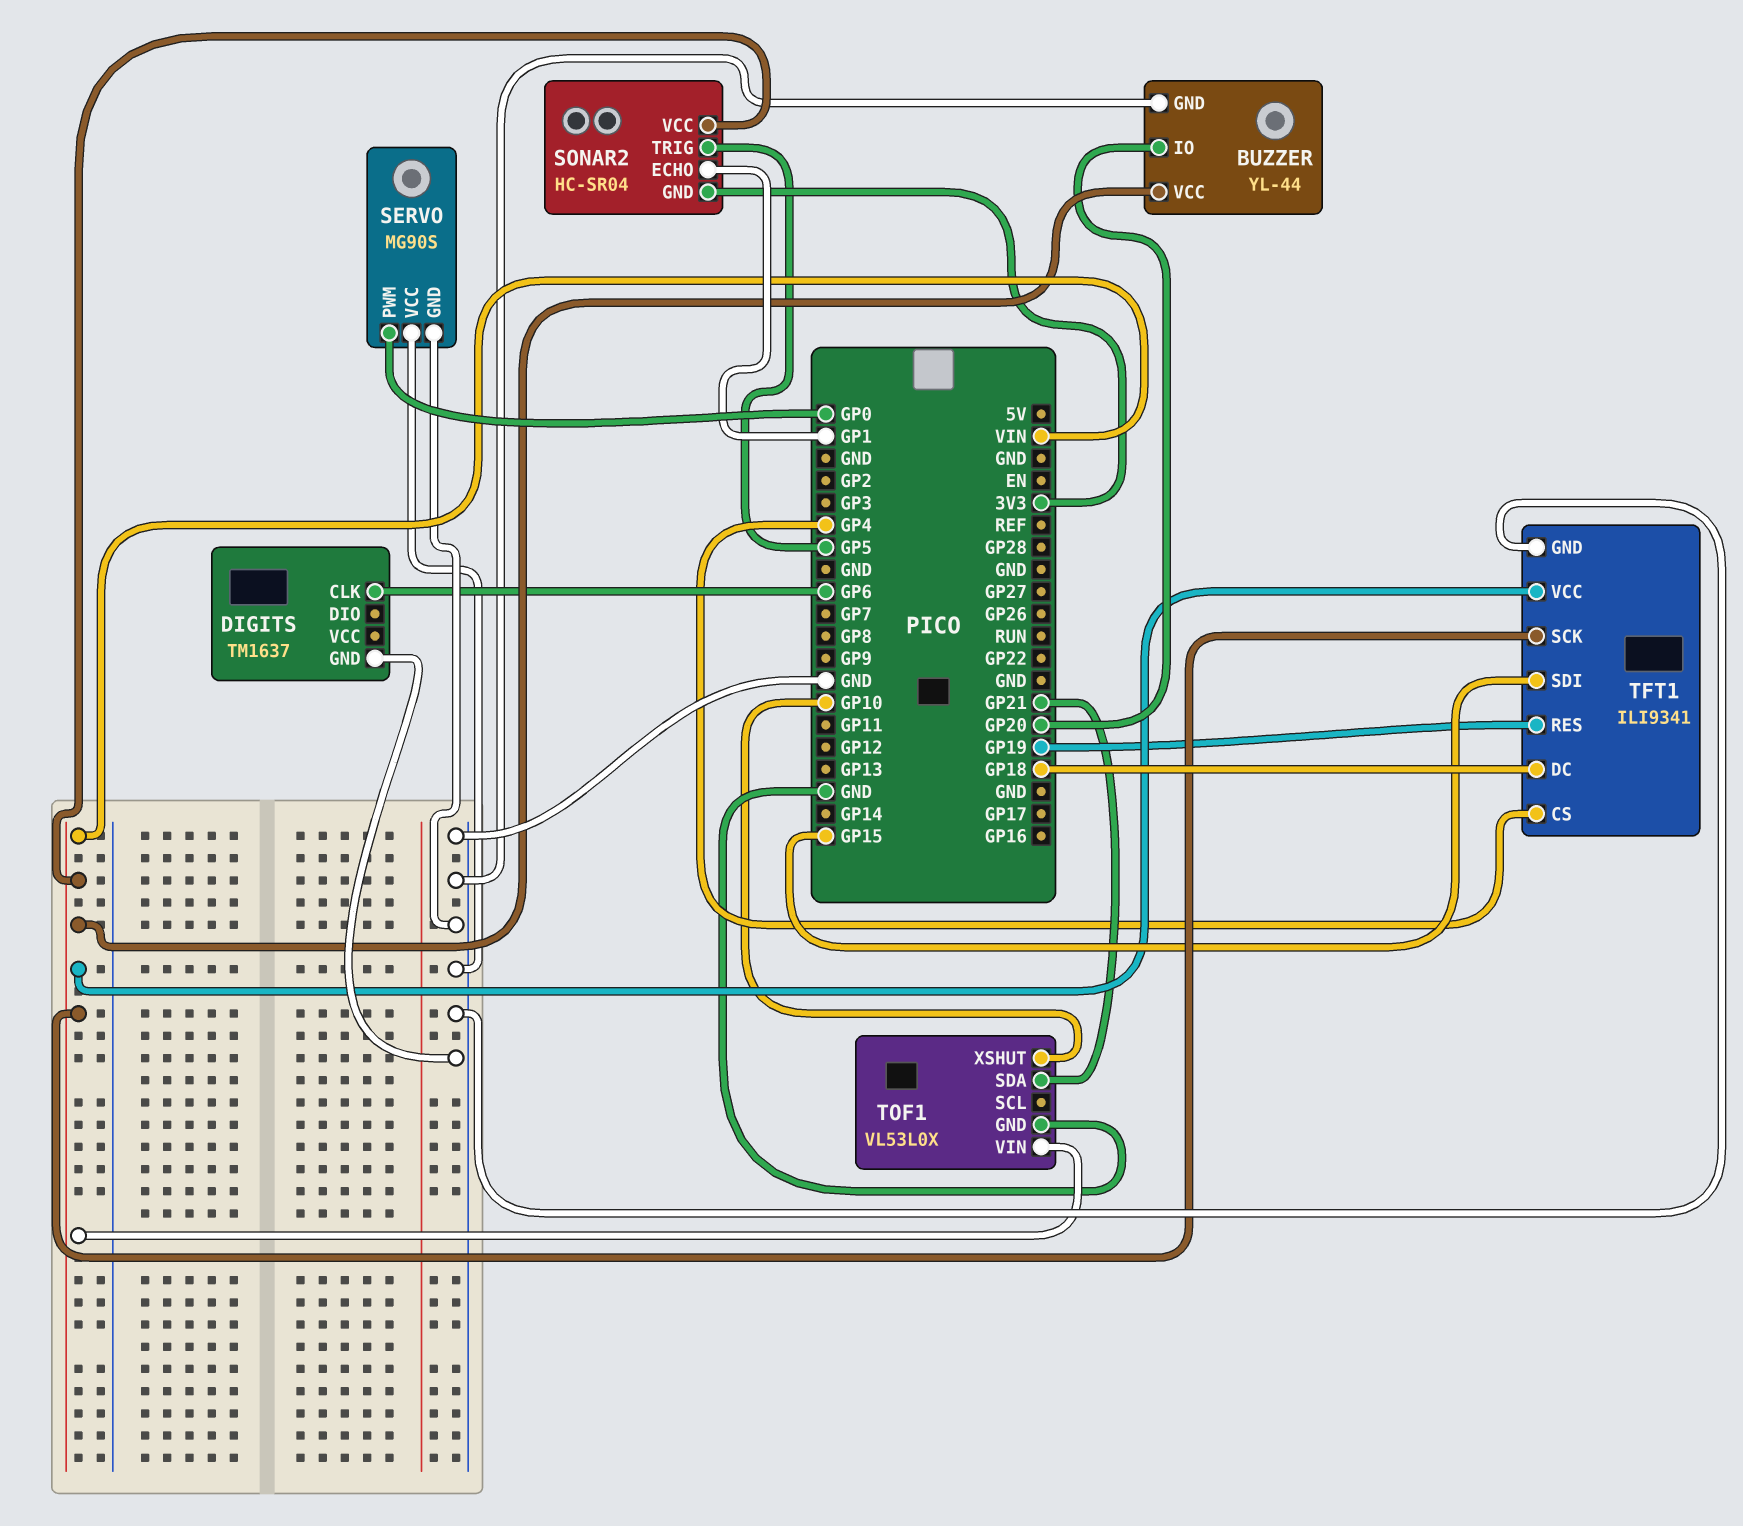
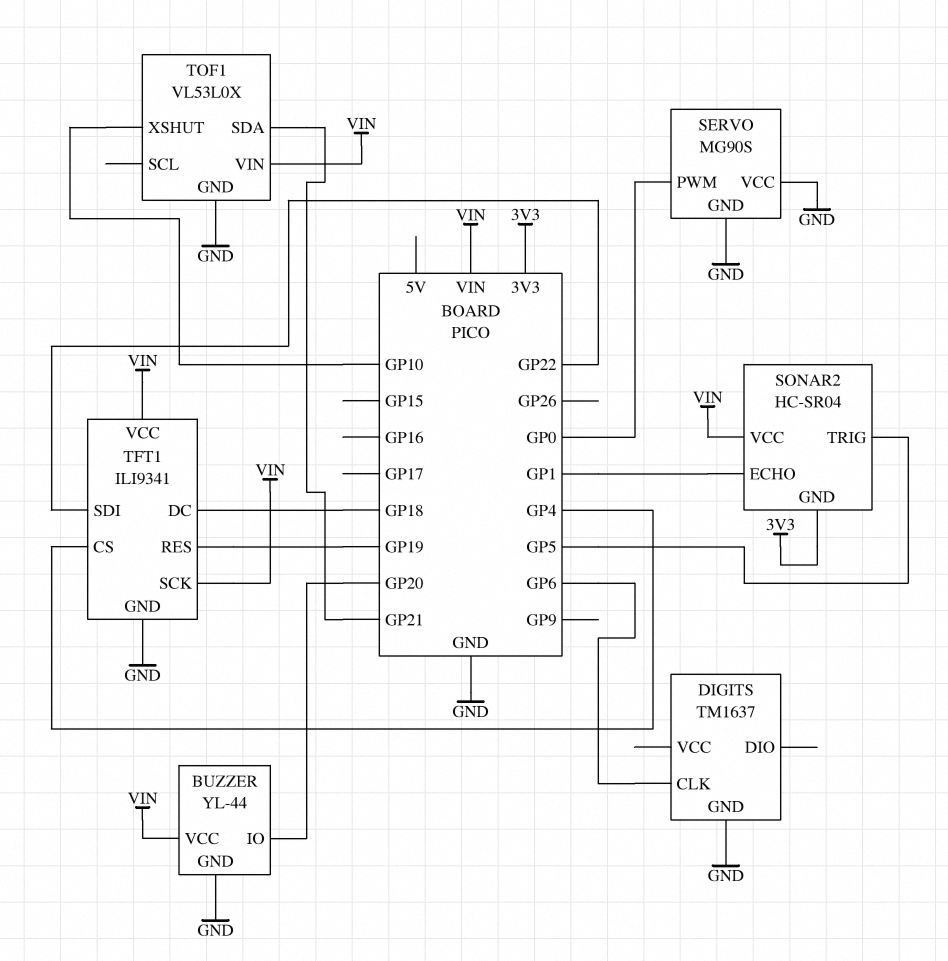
TFT1 pin SDI: GP15 -> GP22

